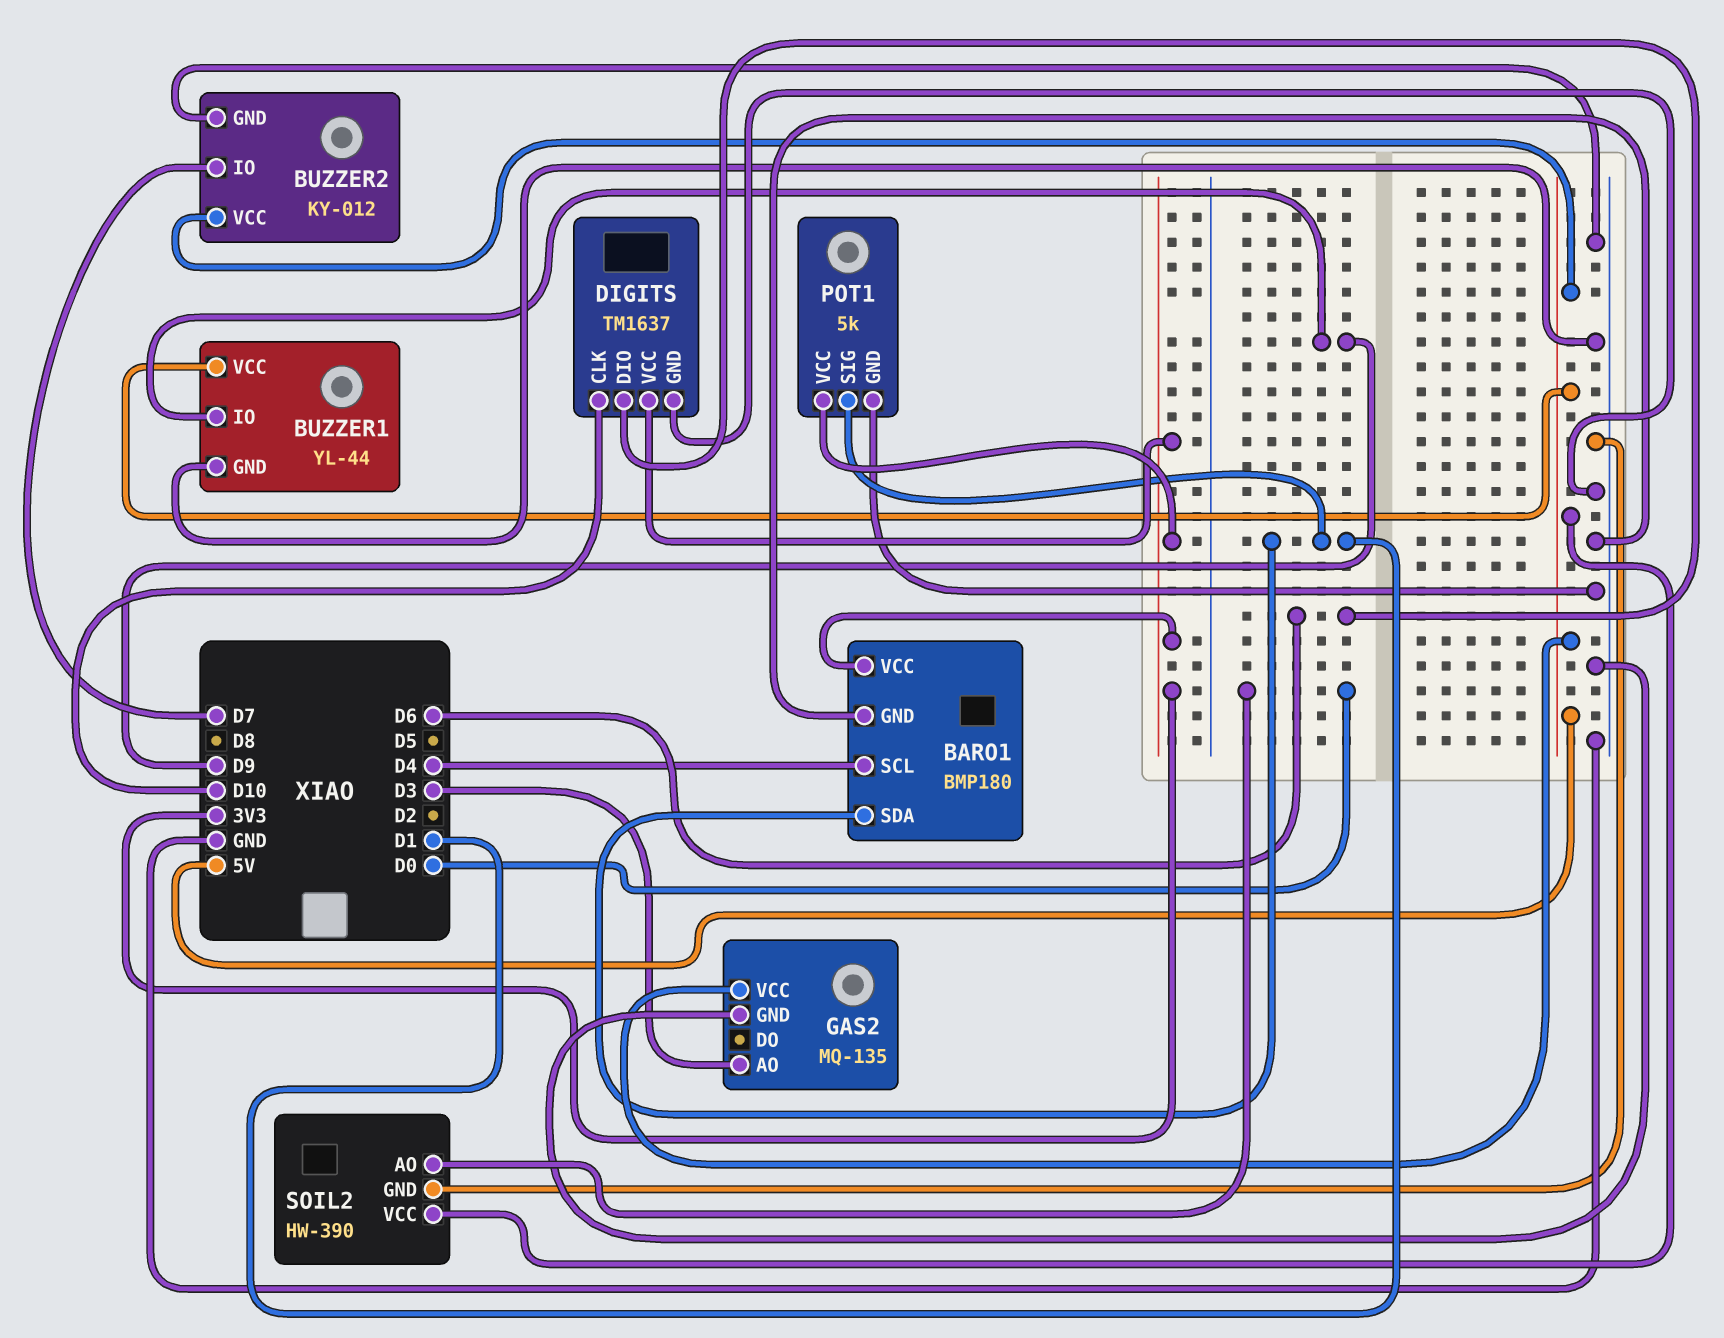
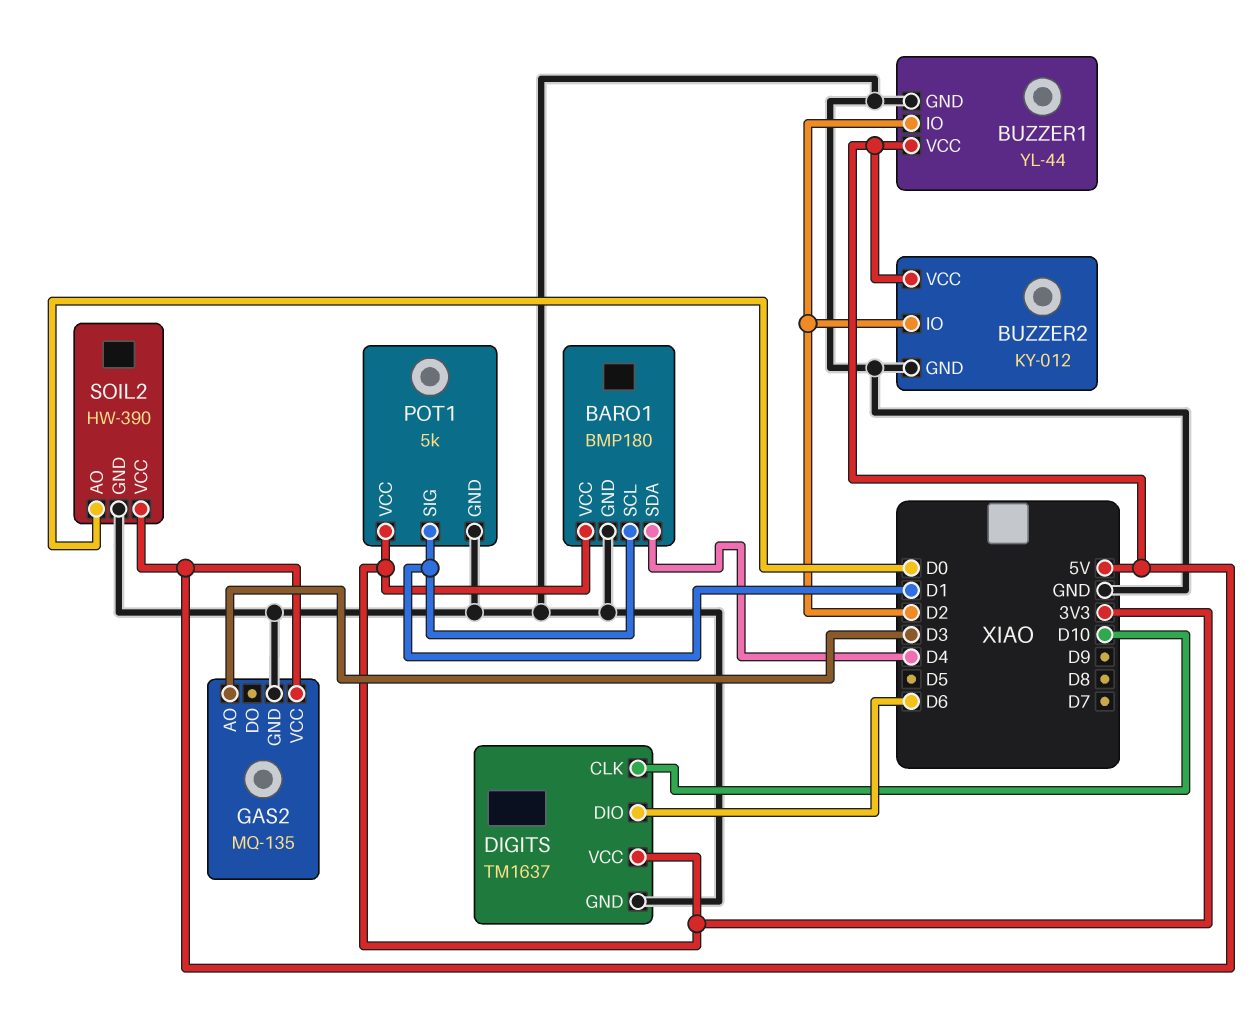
BARO1 pin SCL: D4 -> D1
BARO1 pin SDA: D1 -> D4
BUZZER1 pin IO: D9 -> D2
BUZZER2 pin IO: D7 -> D2

